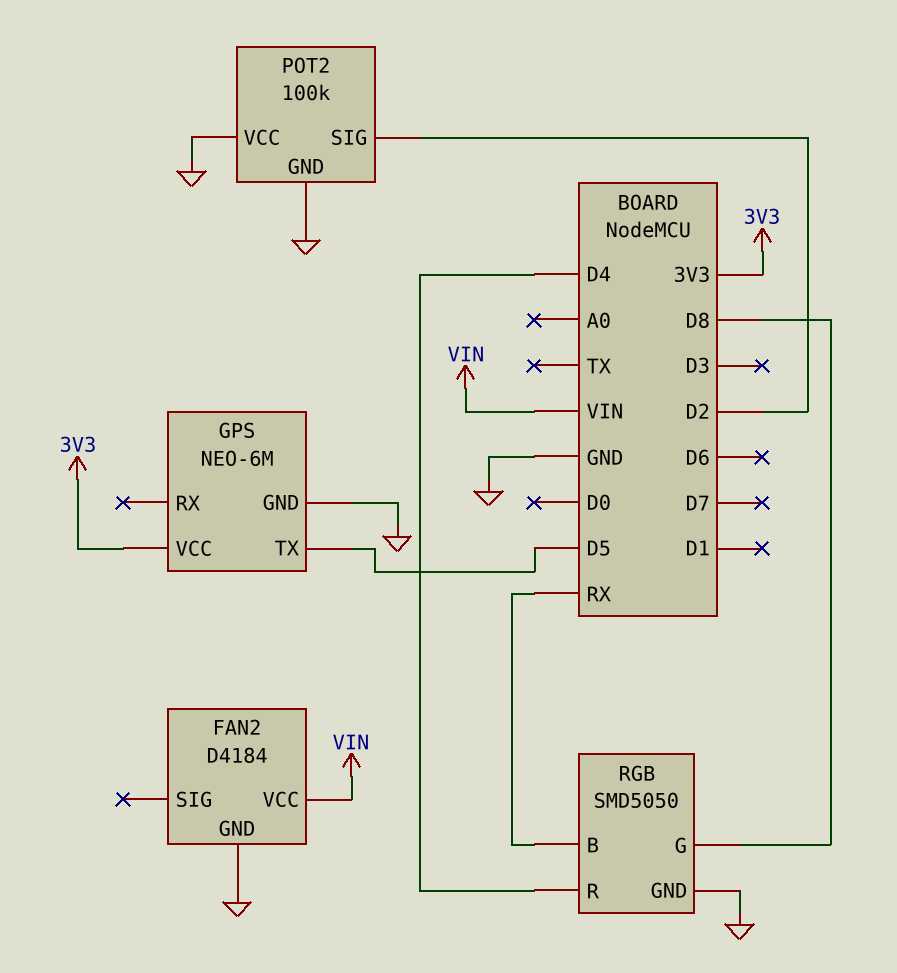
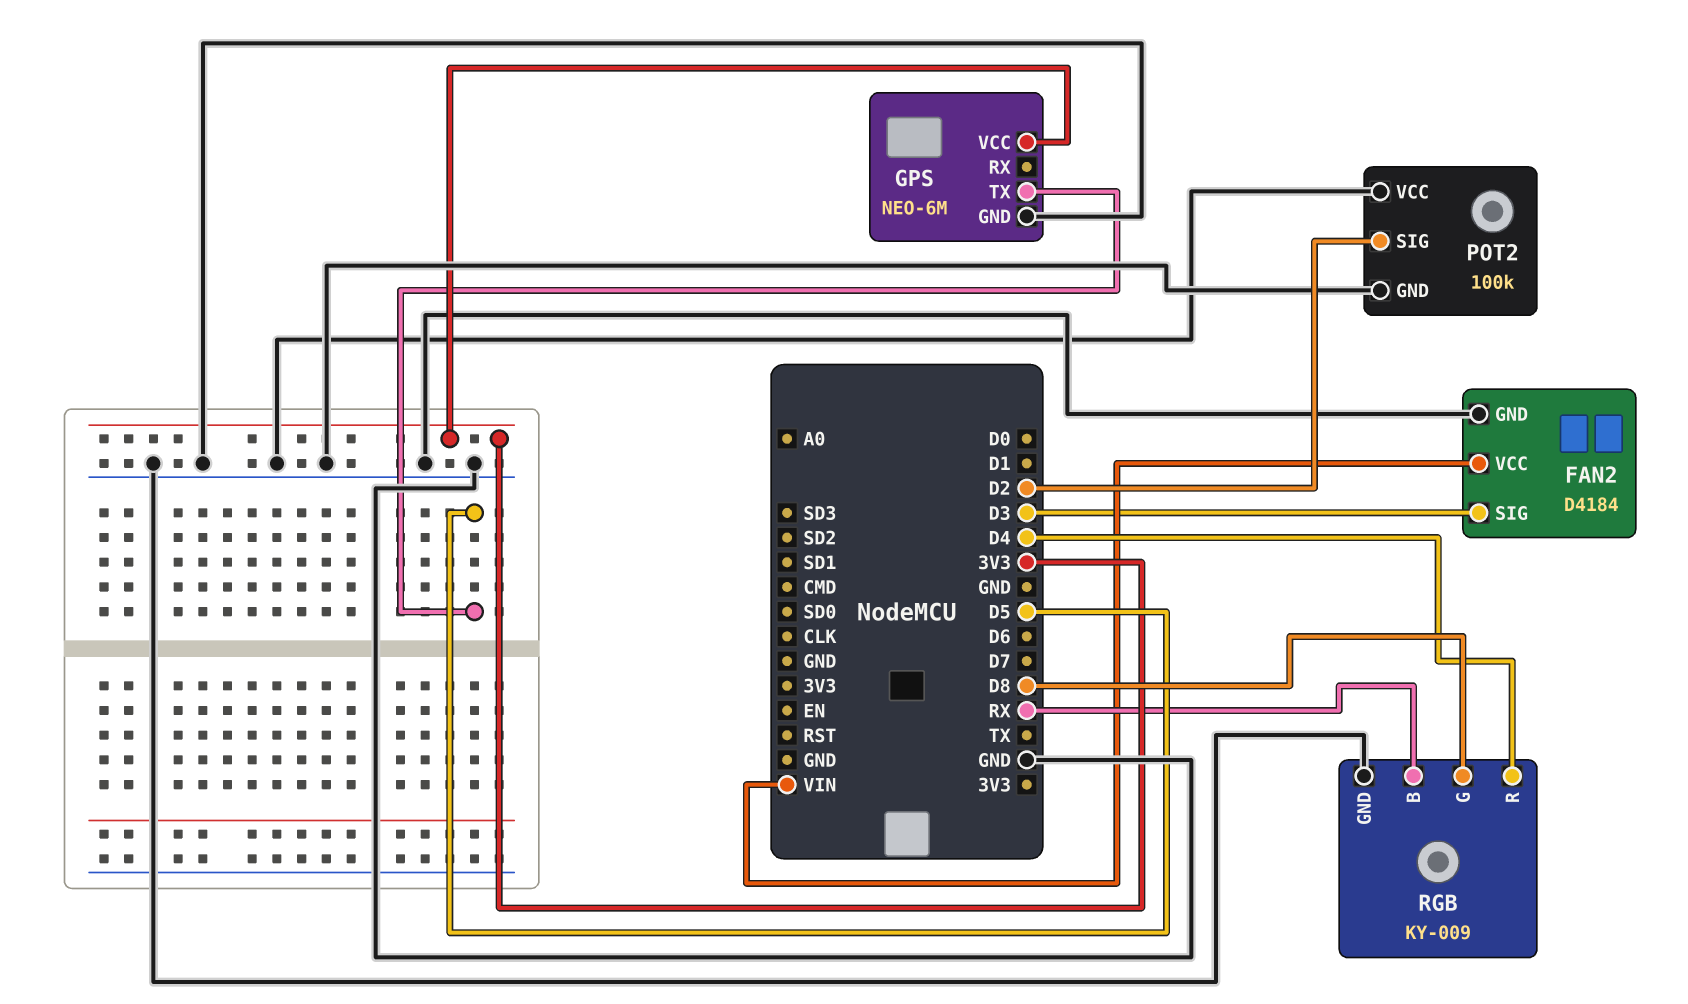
FAN2 pin SIG: none -> D3
RGB: SMD5050 -> KY-009

